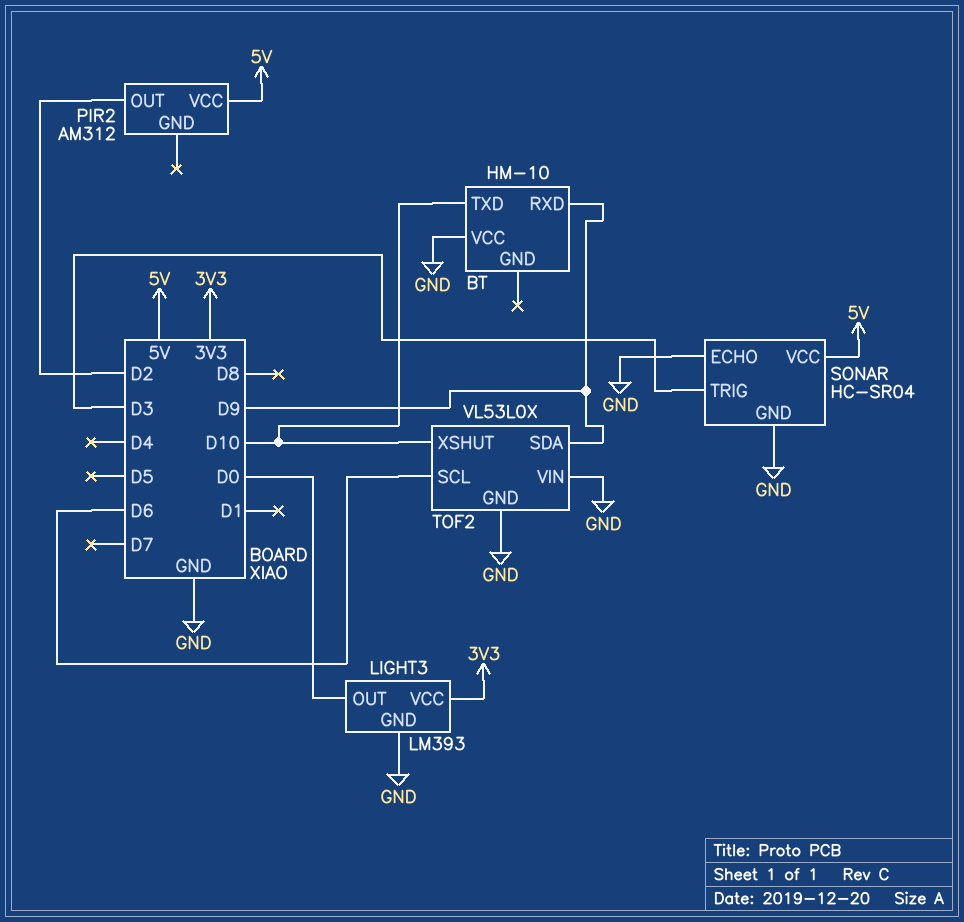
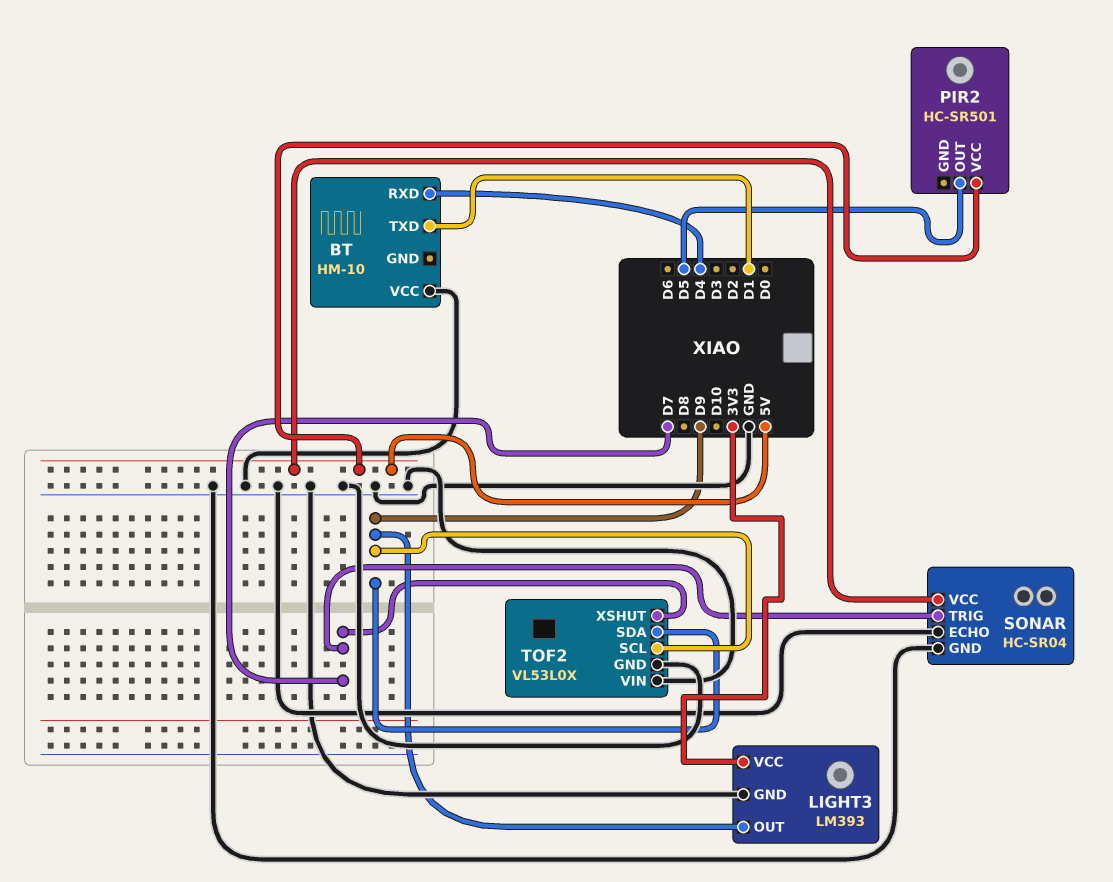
BT pin RXD: D9 -> D4
BT pin TXD: D10 -> D1
LIGHT3 pin OUT: D0 -> D9
PIR2: AM312 -> HC-SR501
PIR2 pin OUT: D2 -> D5
SONAR pin TRIG: D3 -> D7
TOF2 pin SCL: D6 -> D9
TOF2 pin XSHUT: D10 -> D7

